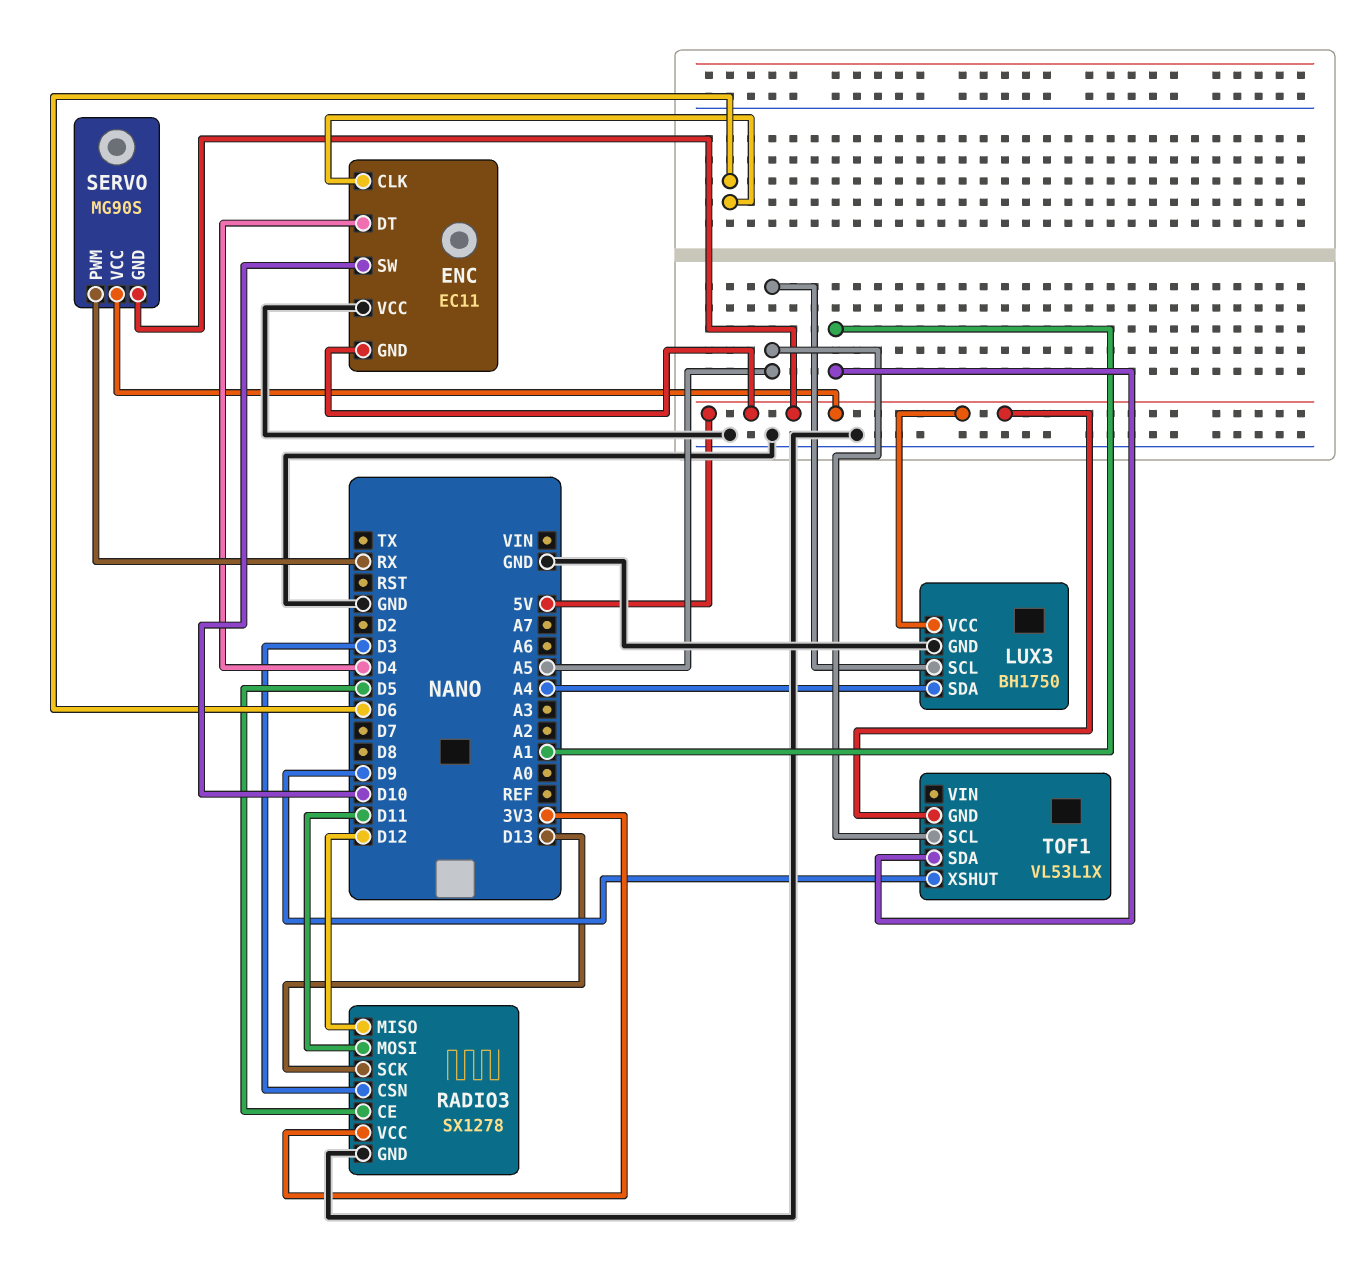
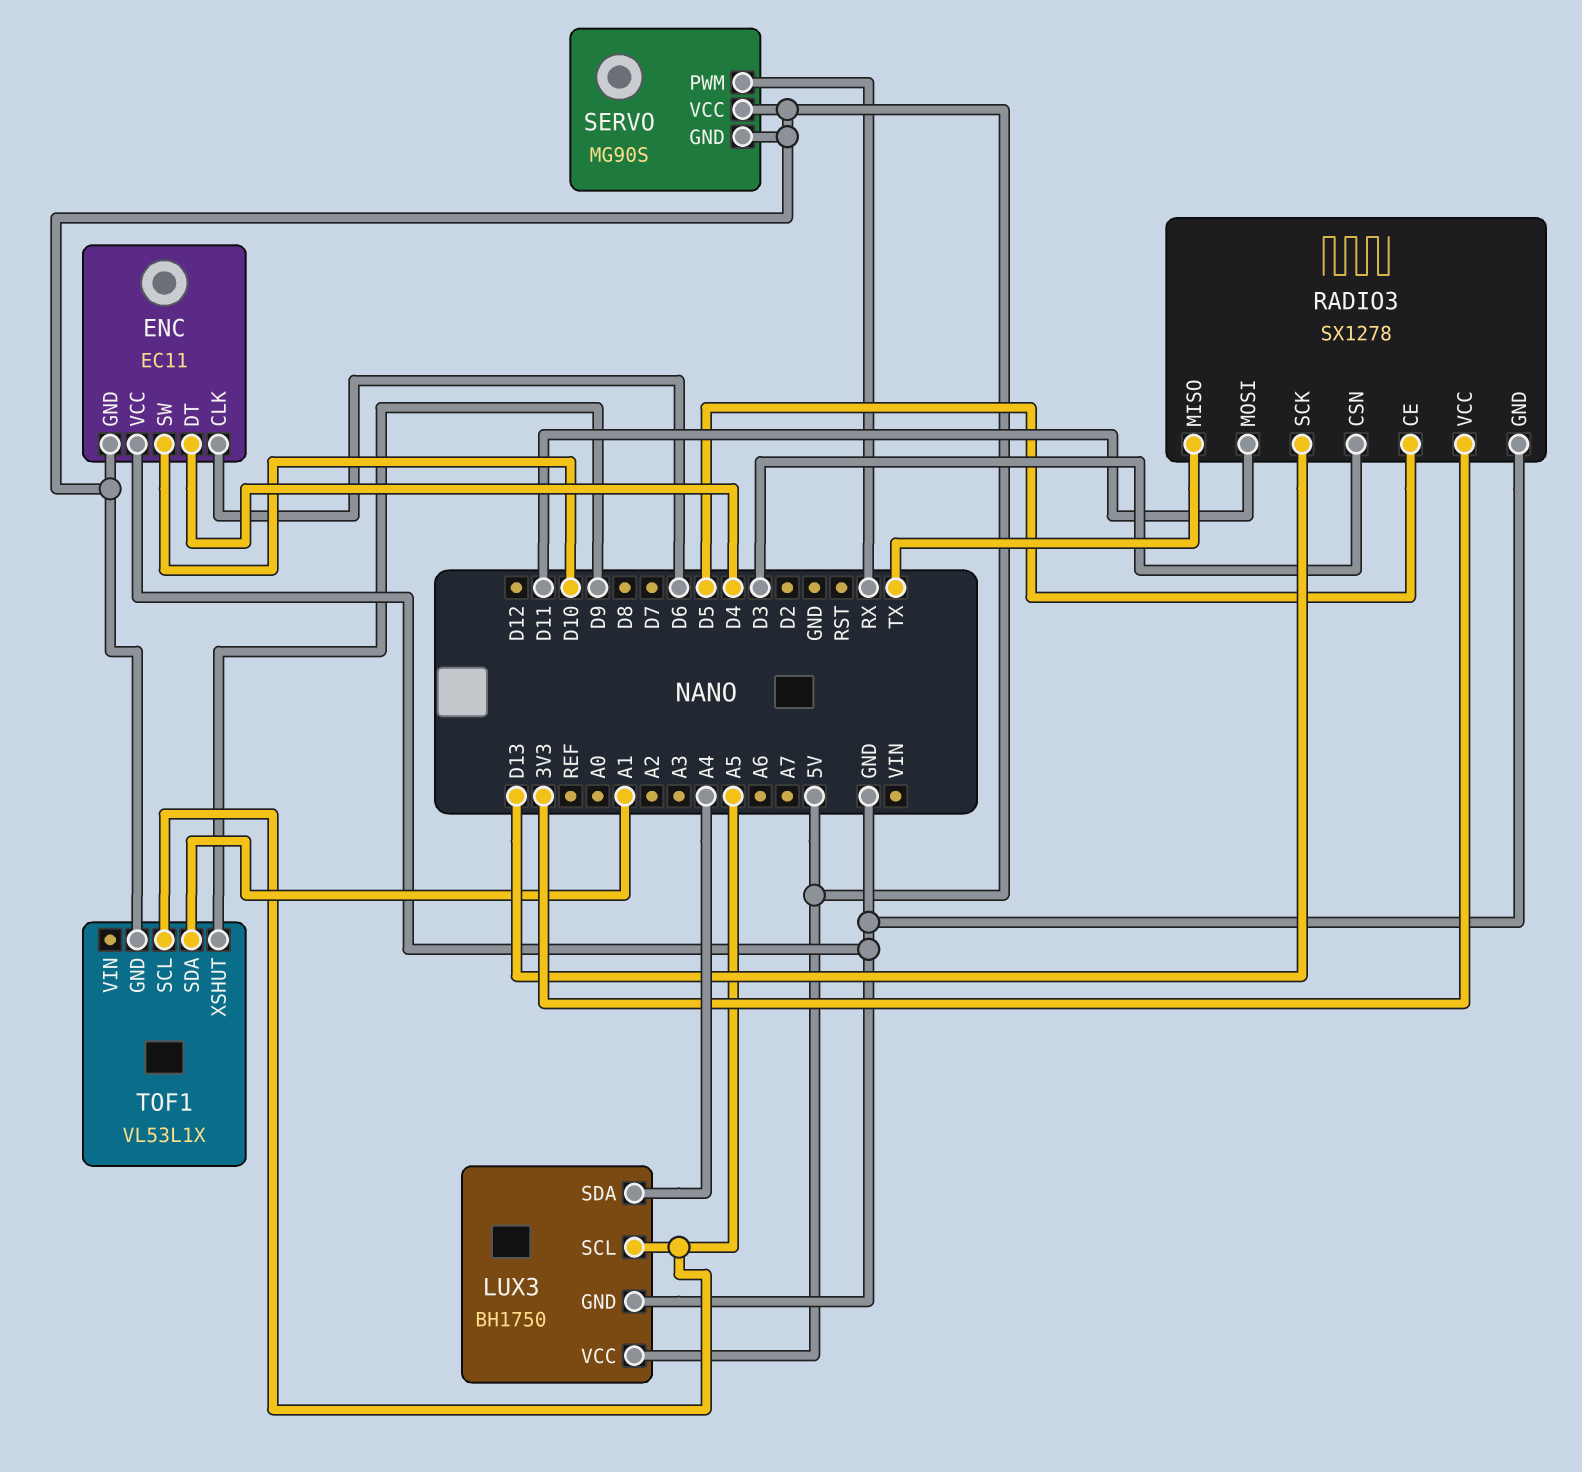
RADIO3 pin MISO: D12 -> TX

